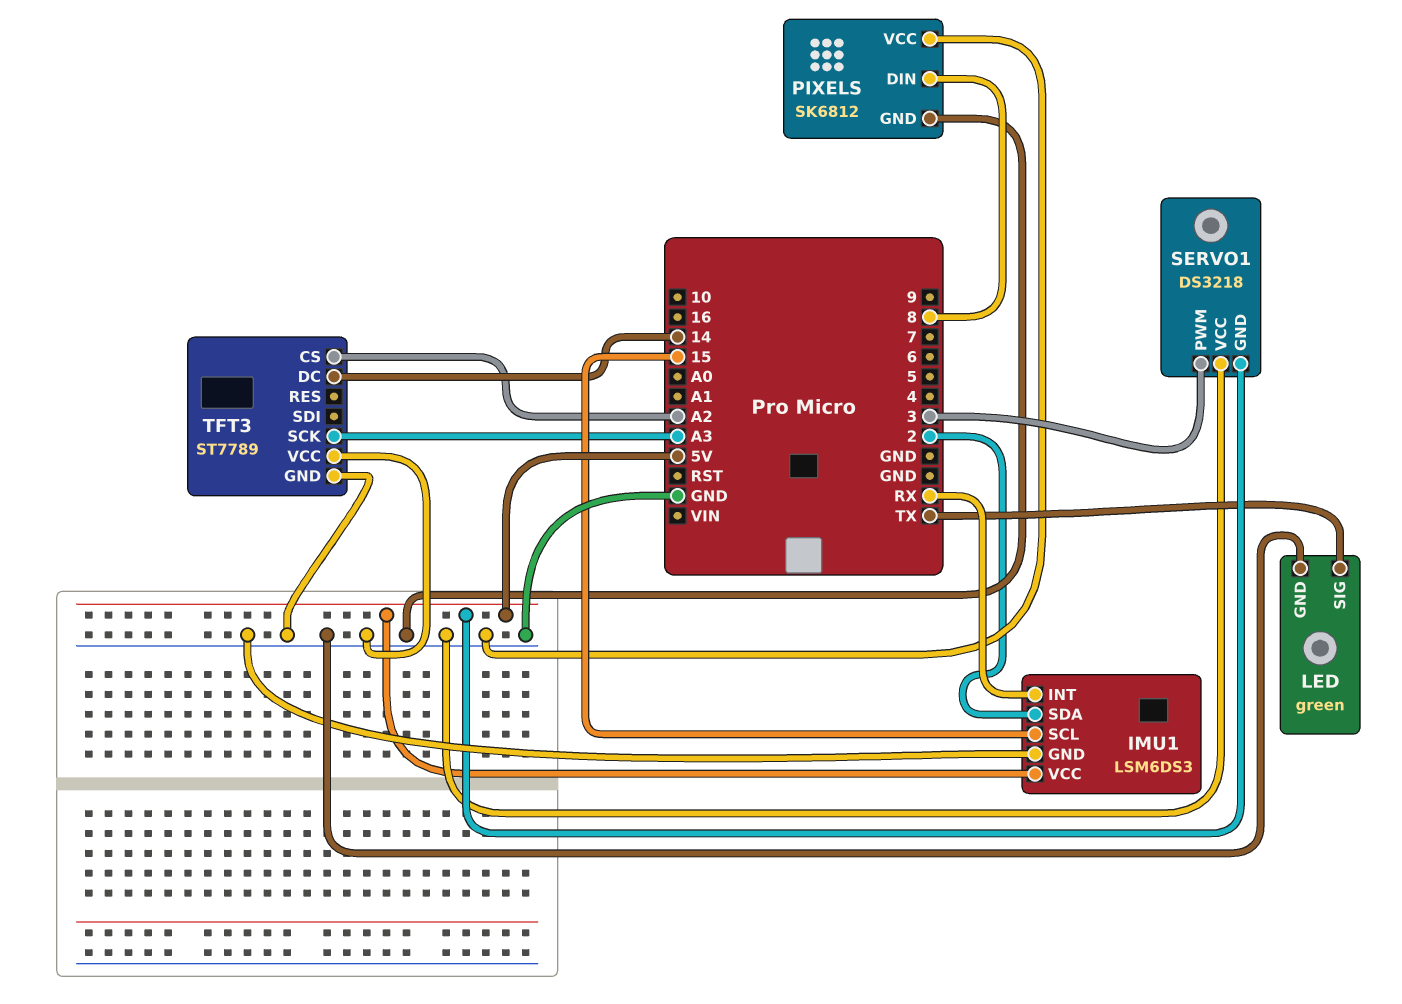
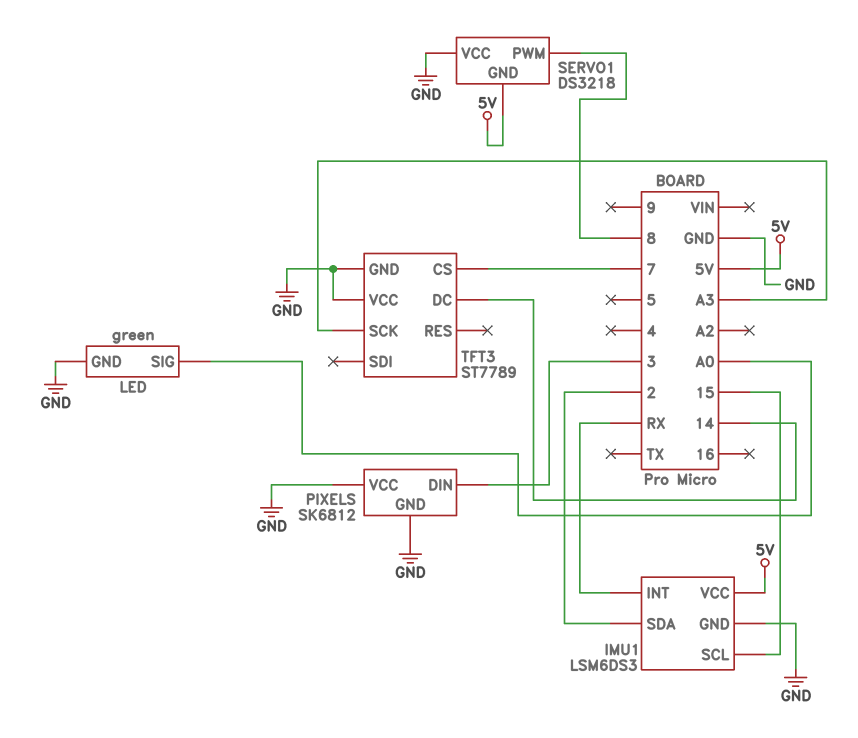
LED pin SIG: TX -> A0
PIXELS pin DIN: 8 -> 3
SERVO1 pin PWM: 3 -> 8
TFT3 pin CS: A2 -> 7

